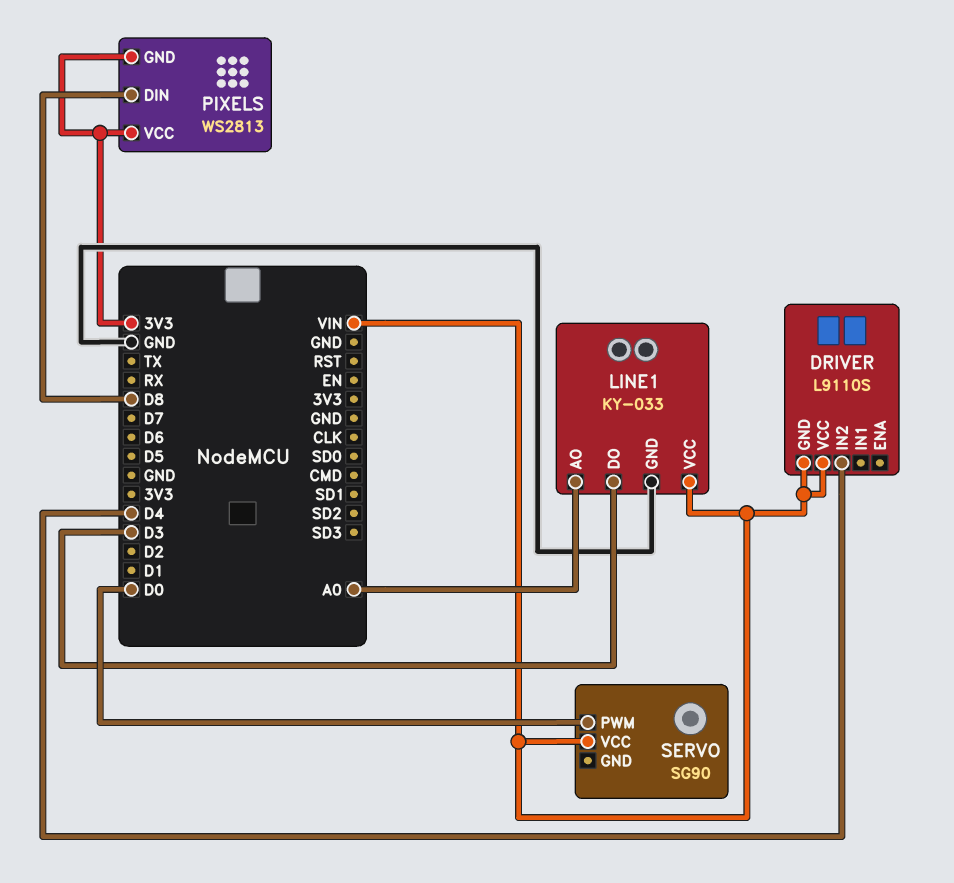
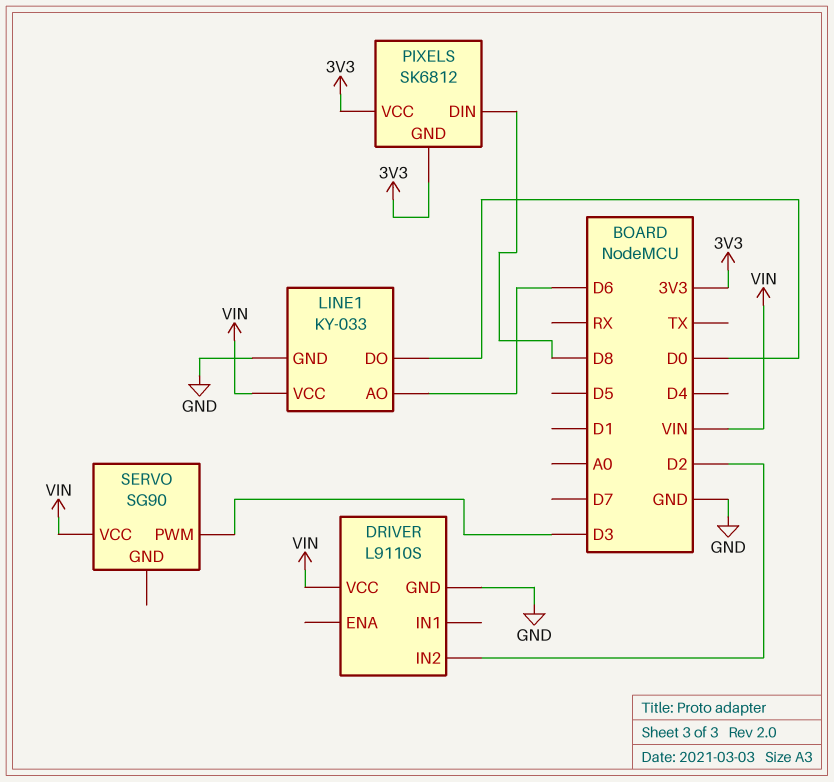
DRIVER pin GND: VIN -> GND
DRIVER pin IN2: D4 -> D2
LINE1 pin AO: A0 -> D6
LINE1 pin DO: D3 -> D0
PIXELS: WS2813 -> SK6812
SERVO pin PWM: D0 -> D3

